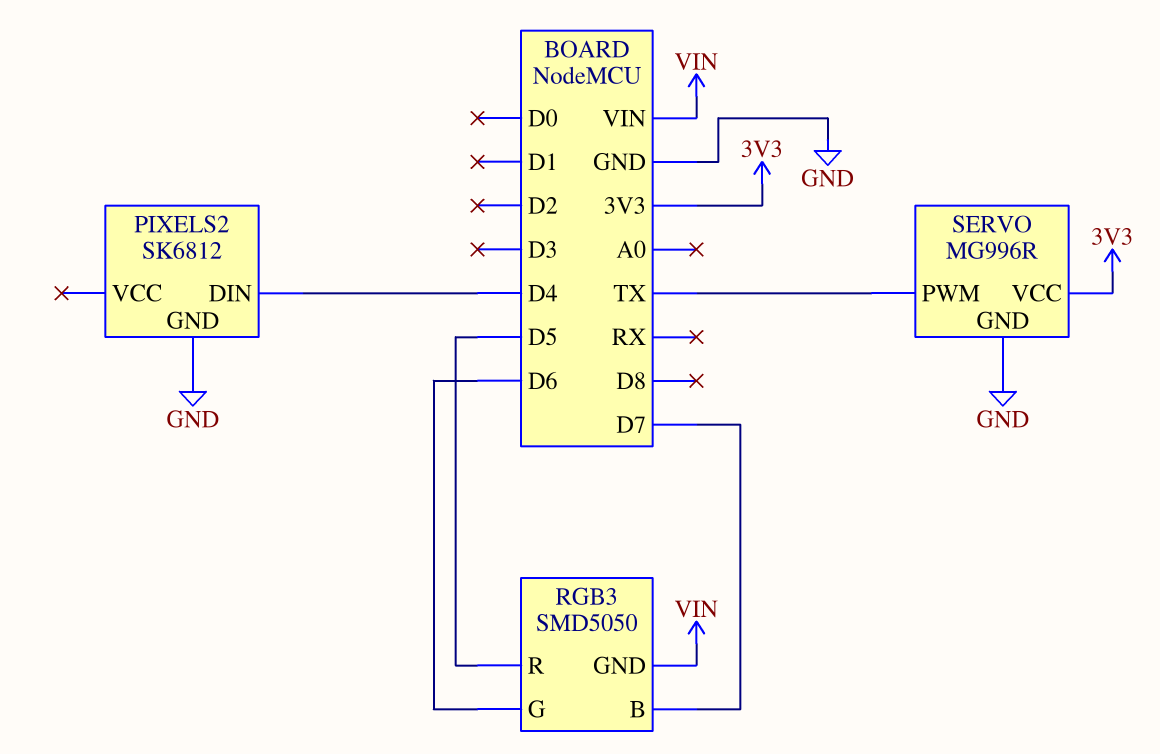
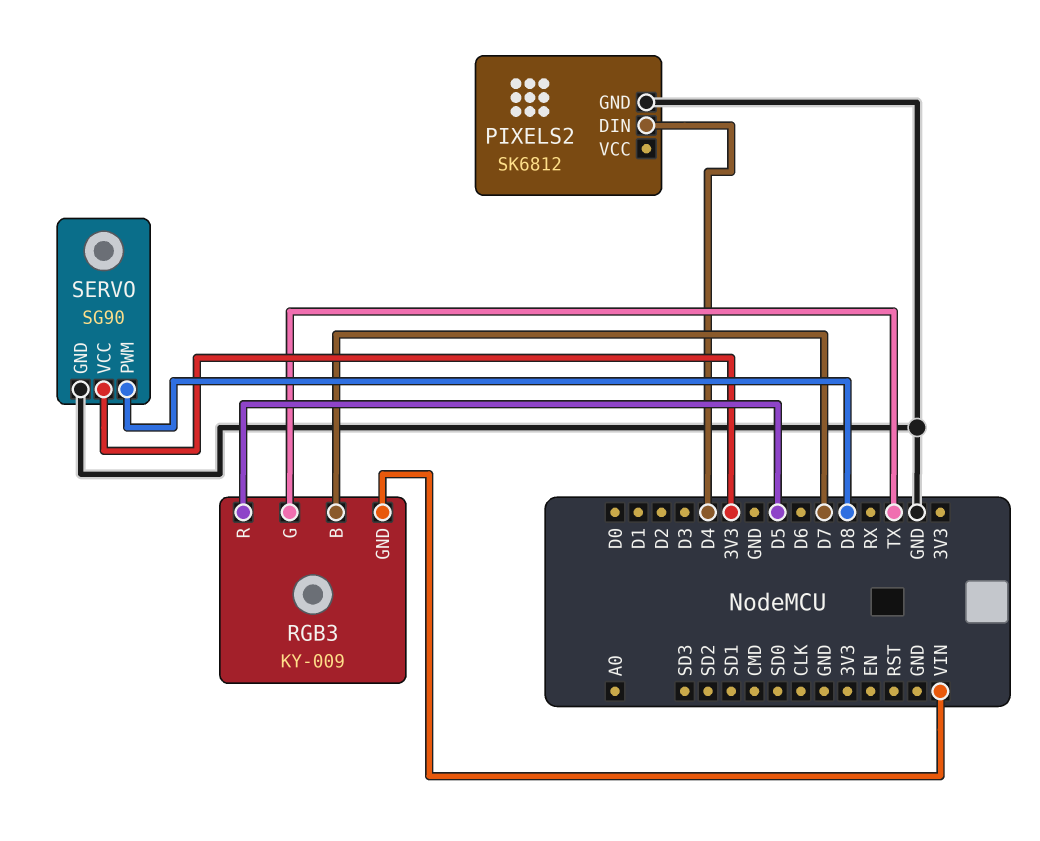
RGB3: SMD5050 -> KY-009
RGB3 pin G: D6 -> TX
SERVO: MG996R -> SG90
SERVO pin PWM: TX -> D8

